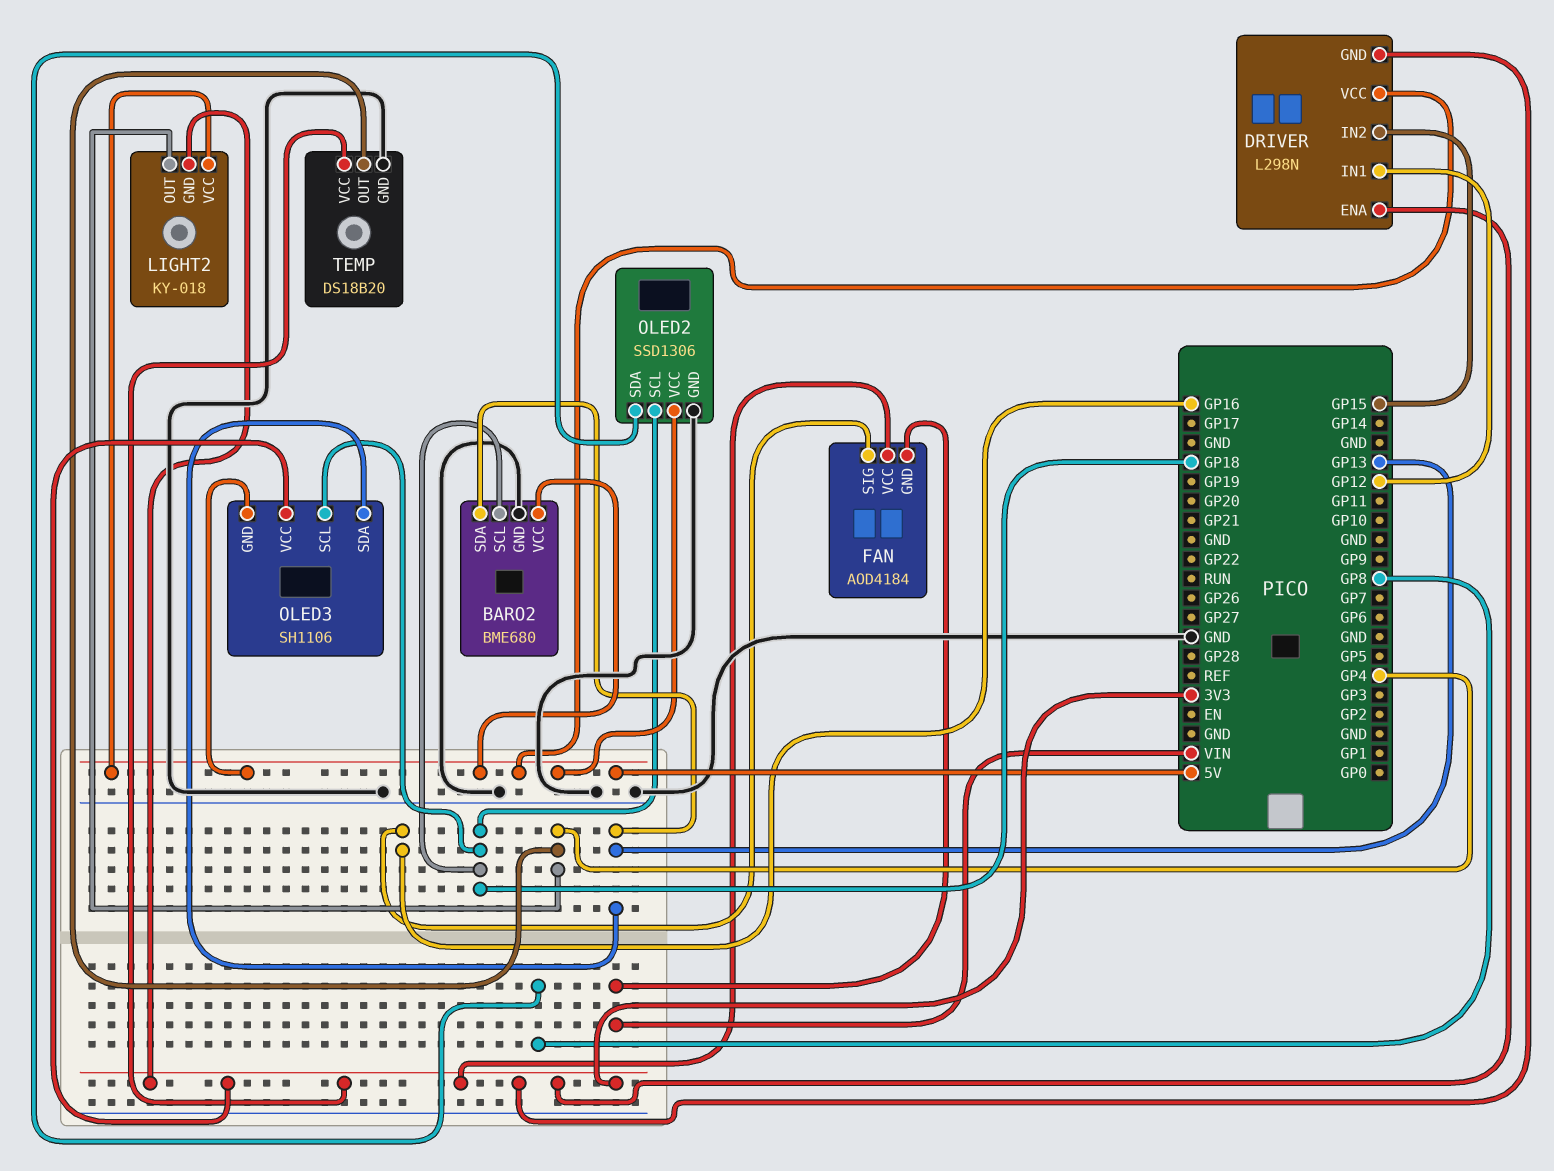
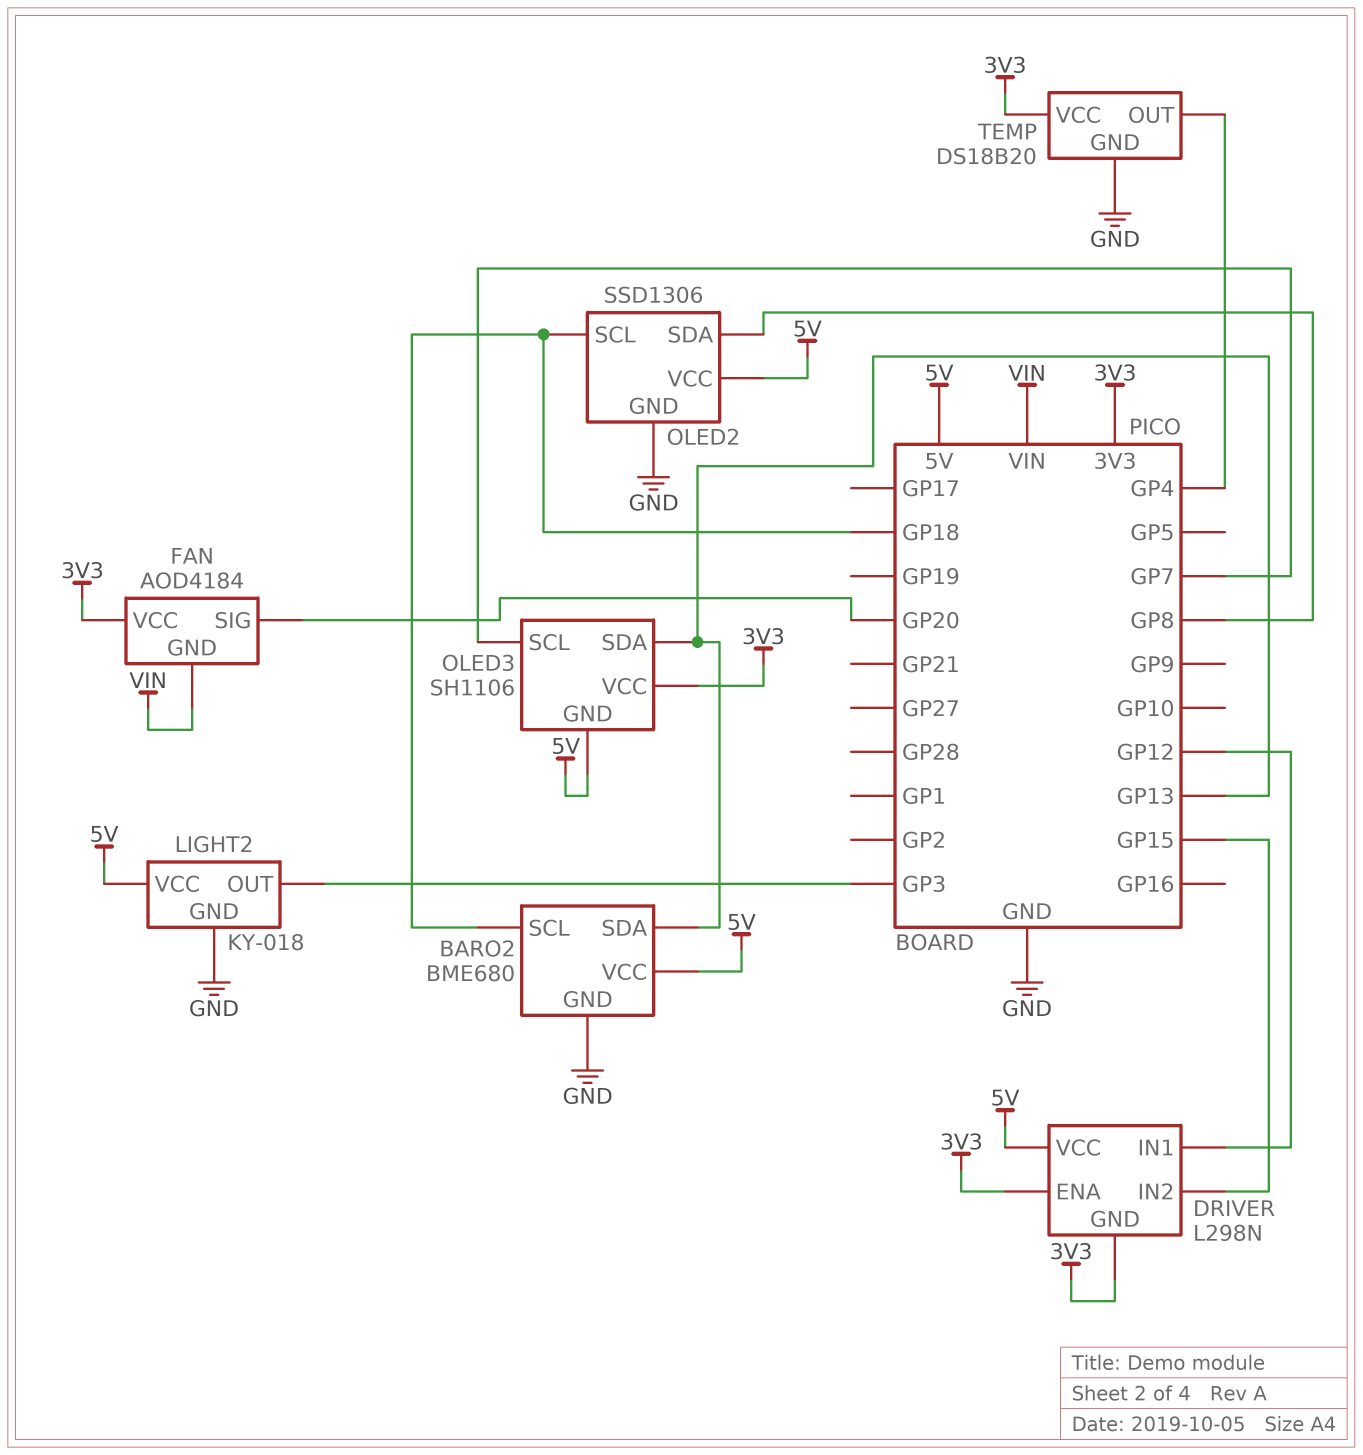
FAN pin SIG: GP16 -> GP20
LIGHT2 pin GND: 3V3 -> GND
LIGHT2 pin OUT: GP4 -> GP3
OLED3 pin SCL: GP18 -> GP7

